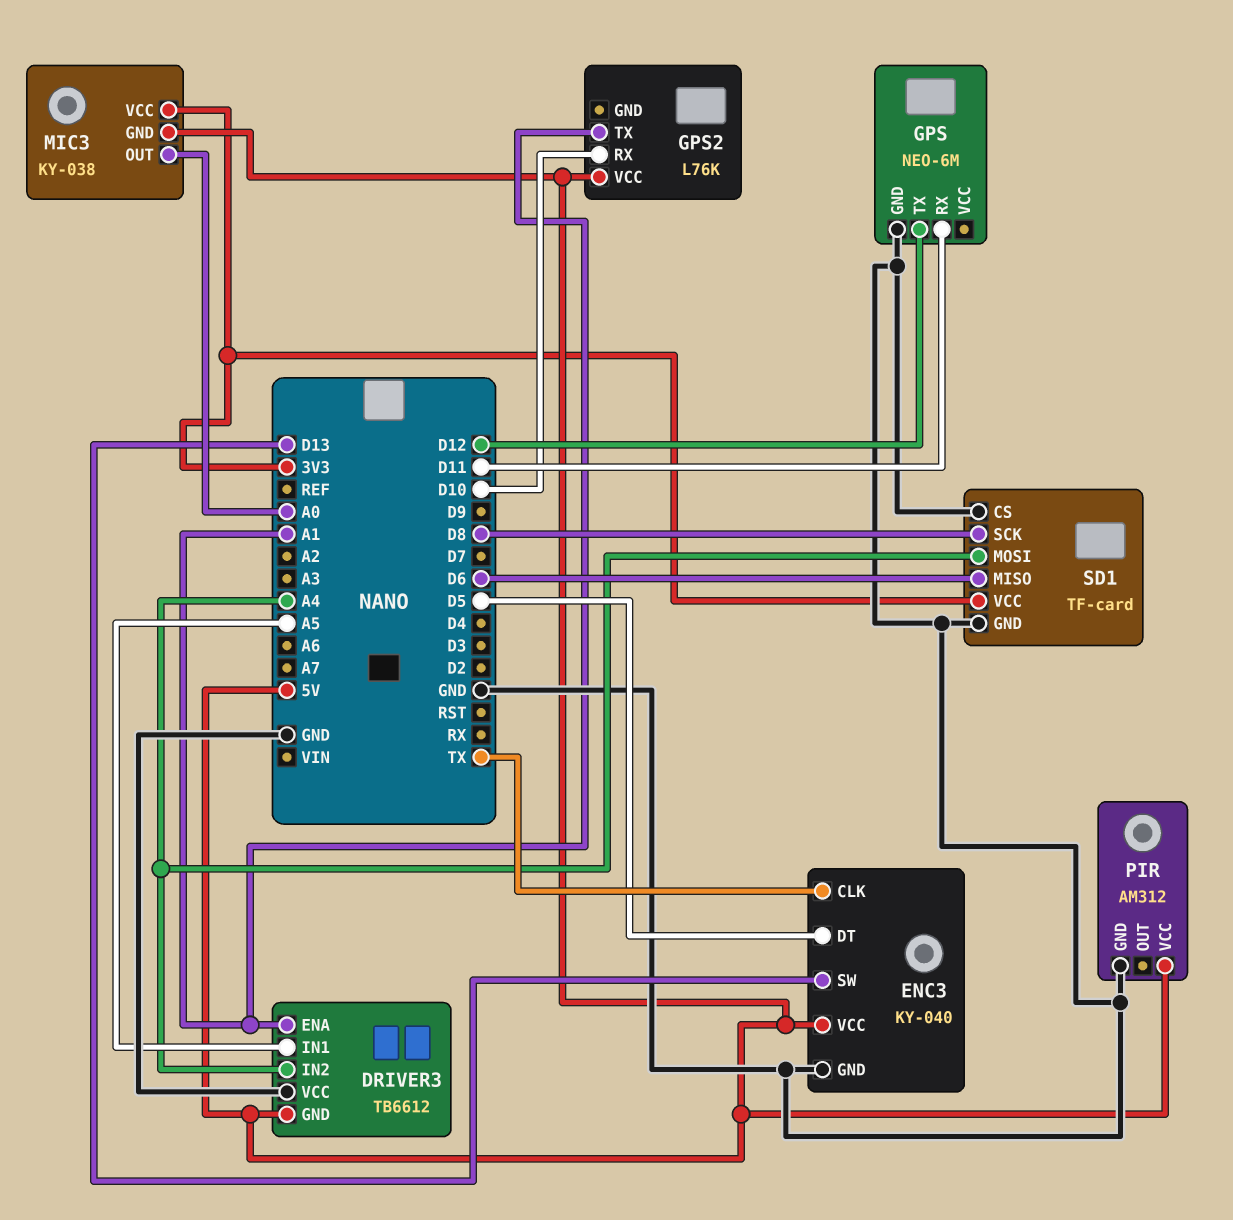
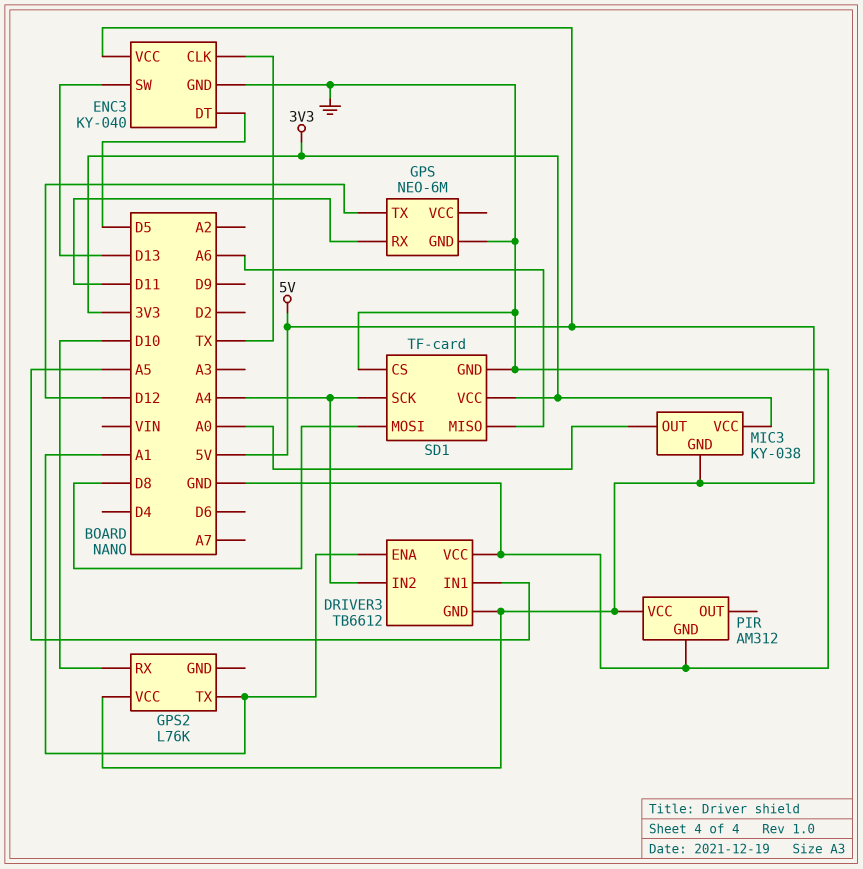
SD1 pin MISO: D6 -> A6
SD1 pin MOSI: A4 -> D8
SD1 pin SCK: D8 -> A4

